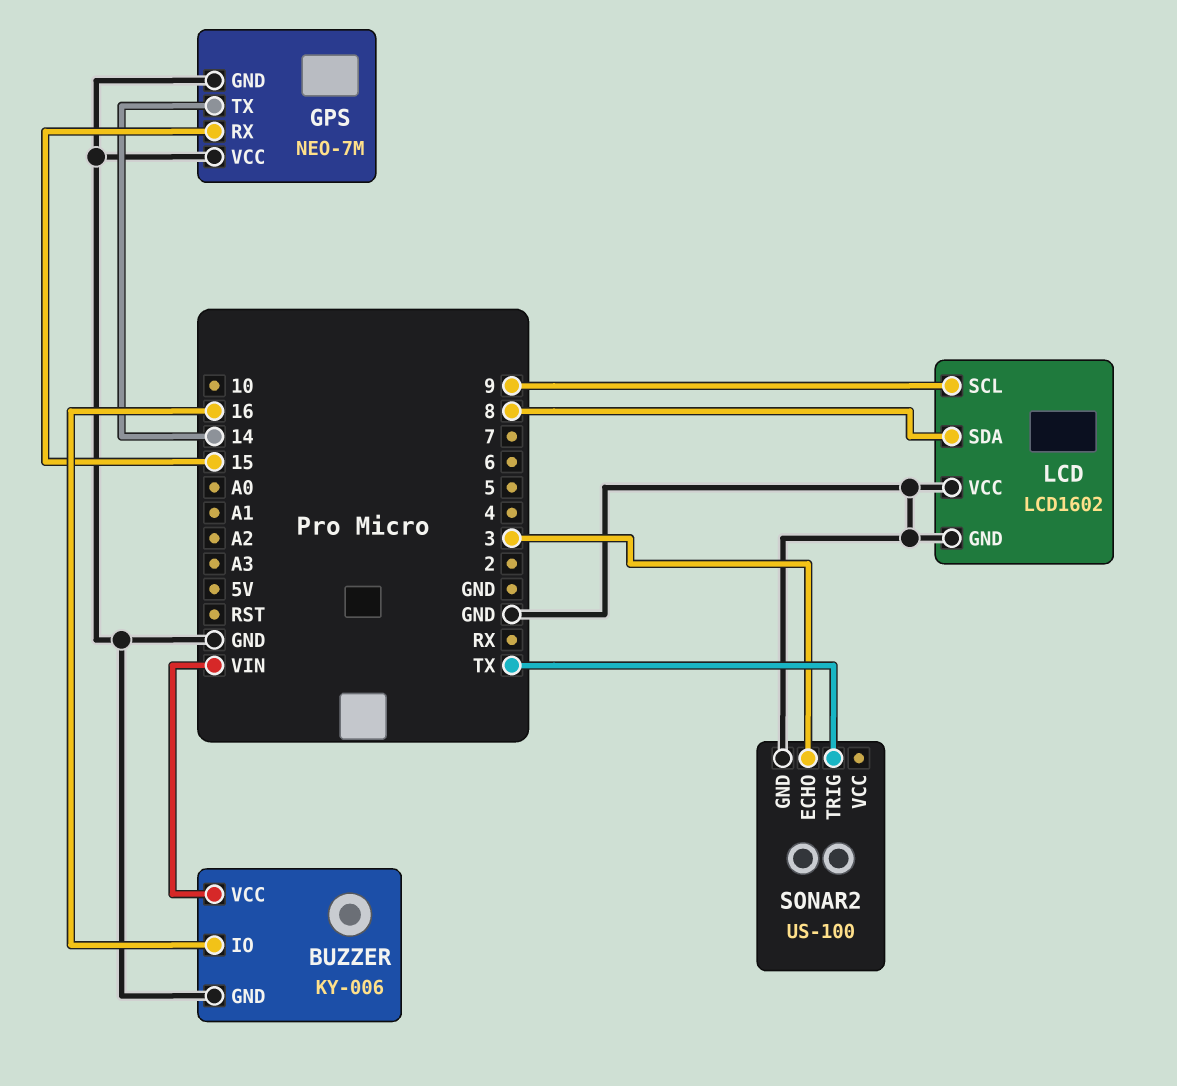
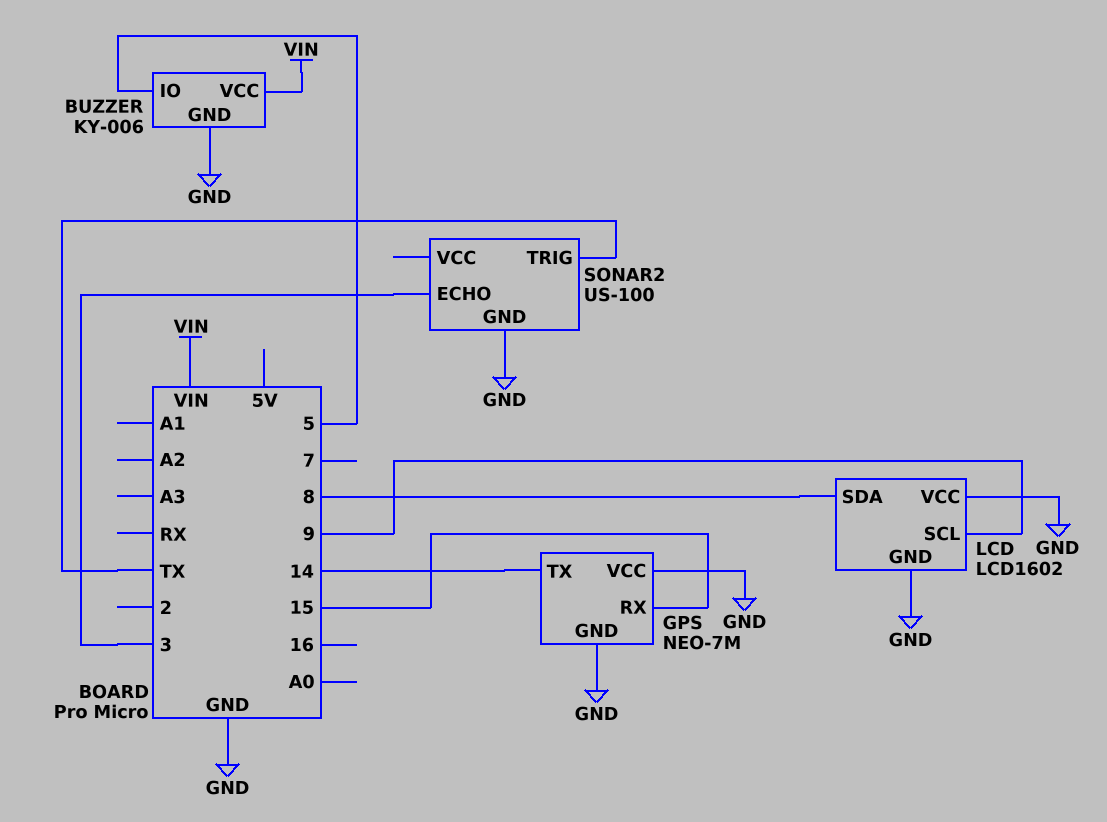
BUZZER pin IO: 16 -> 5

